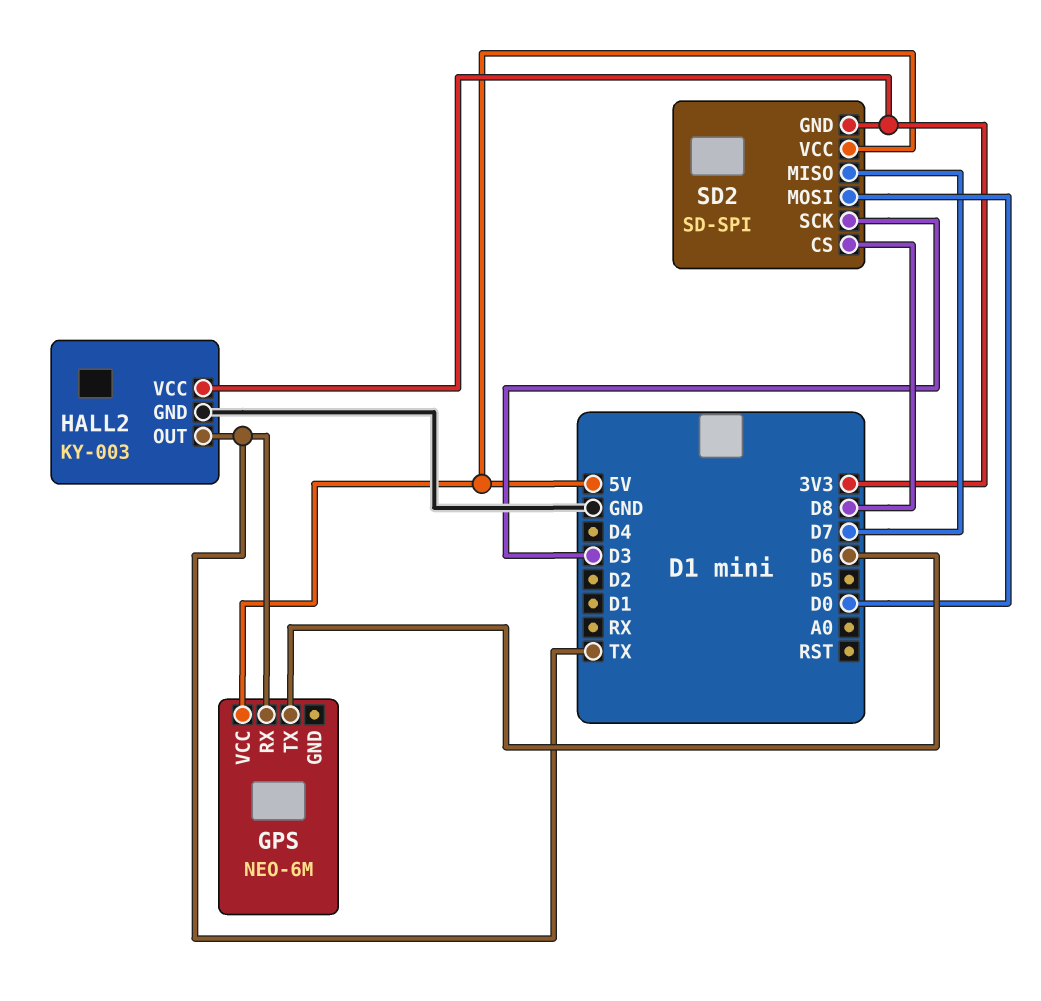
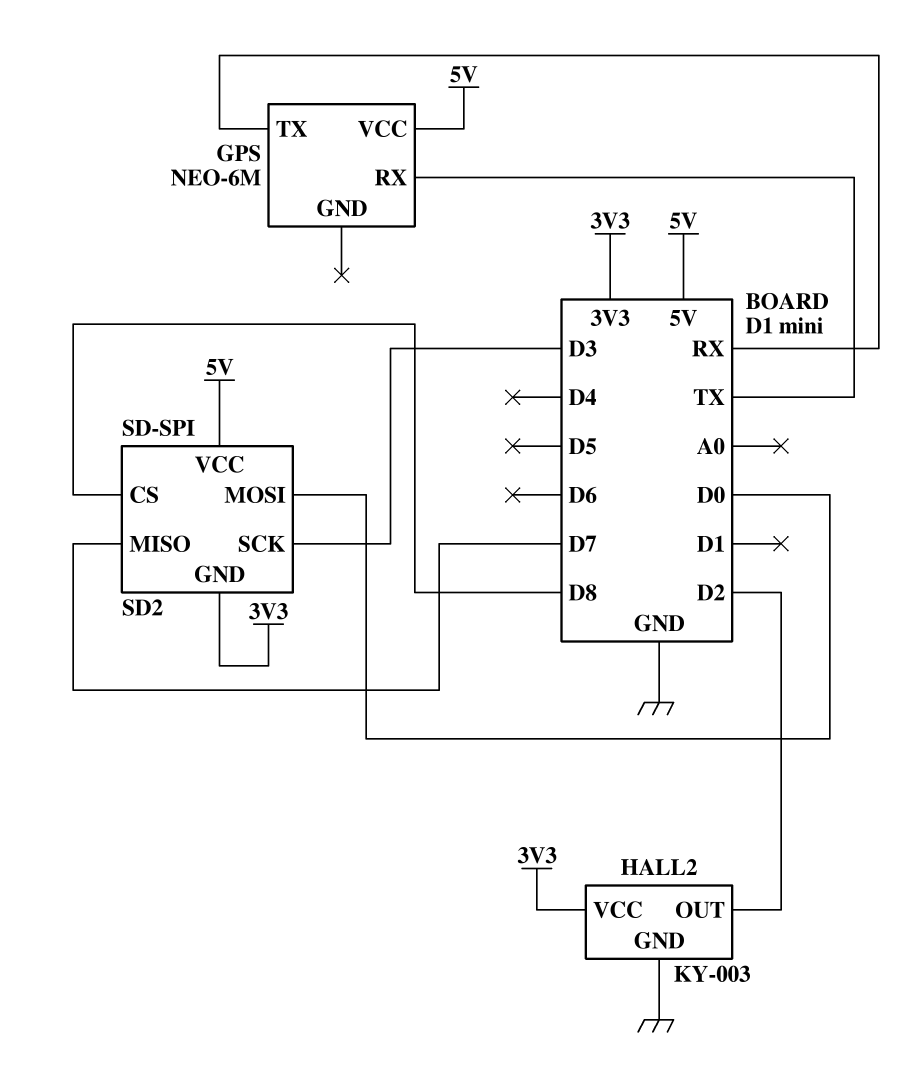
GPS pin TX: D6 -> RX
HALL2 pin OUT: TX -> D2

